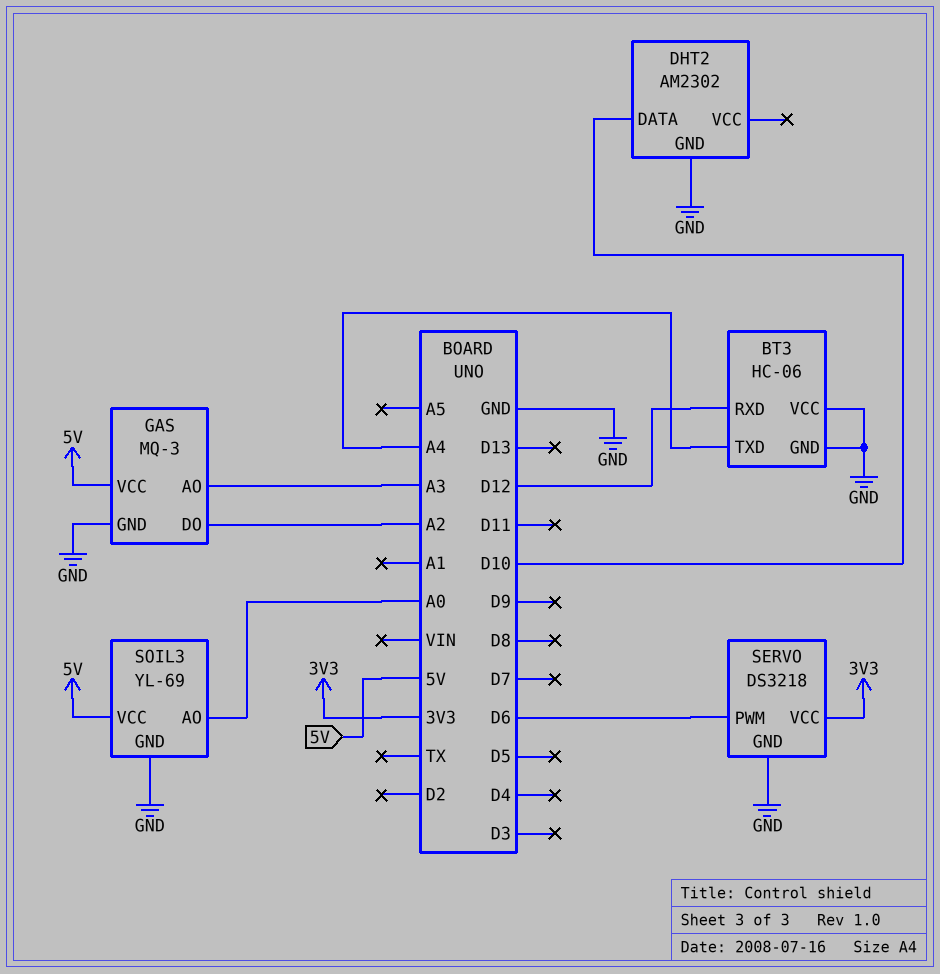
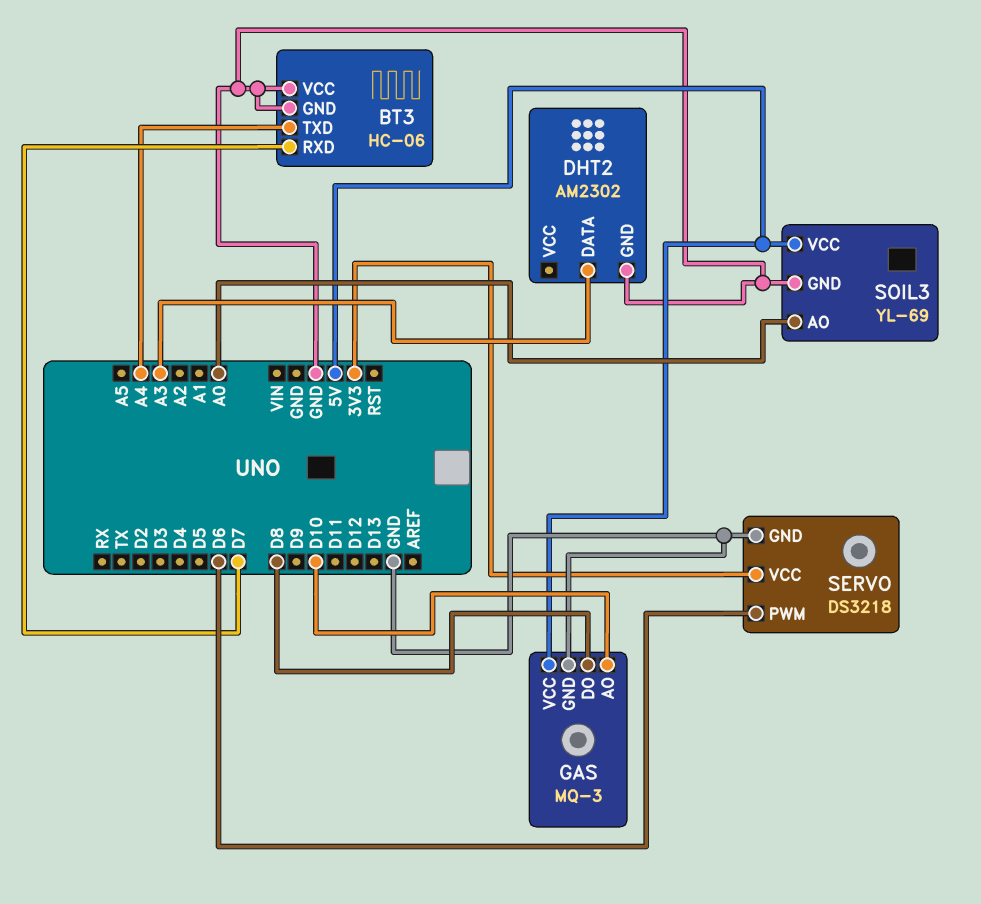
BT3 pin RXD: D12 -> D7
DHT2 pin DATA: D10 -> A3
GAS pin AO: A3 -> D10
GAS pin DO: A2 -> D8

